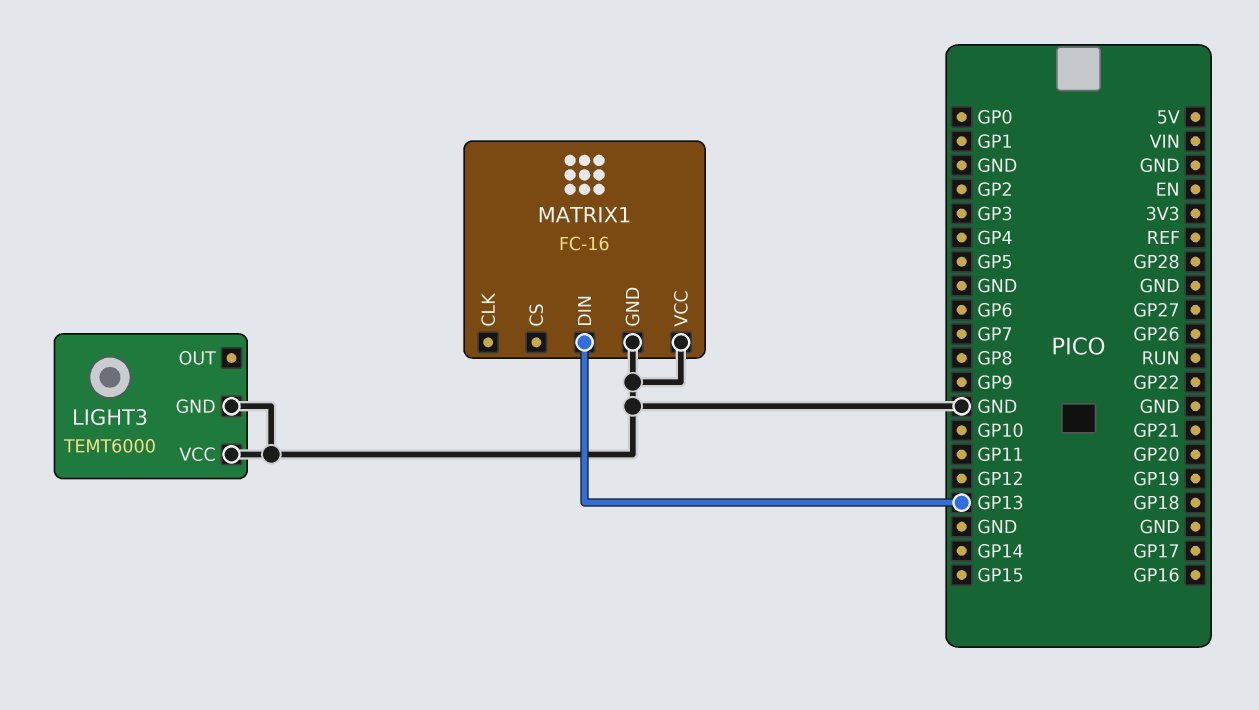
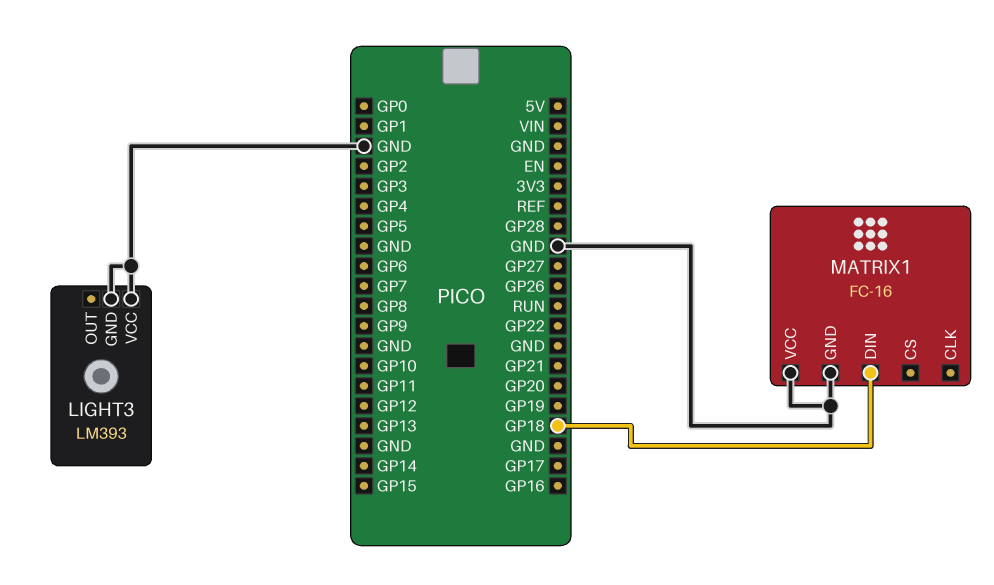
LIGHT3: TEMT6000 -> LM393
MATRIX1 pin DIN: GP13 -> GP18

